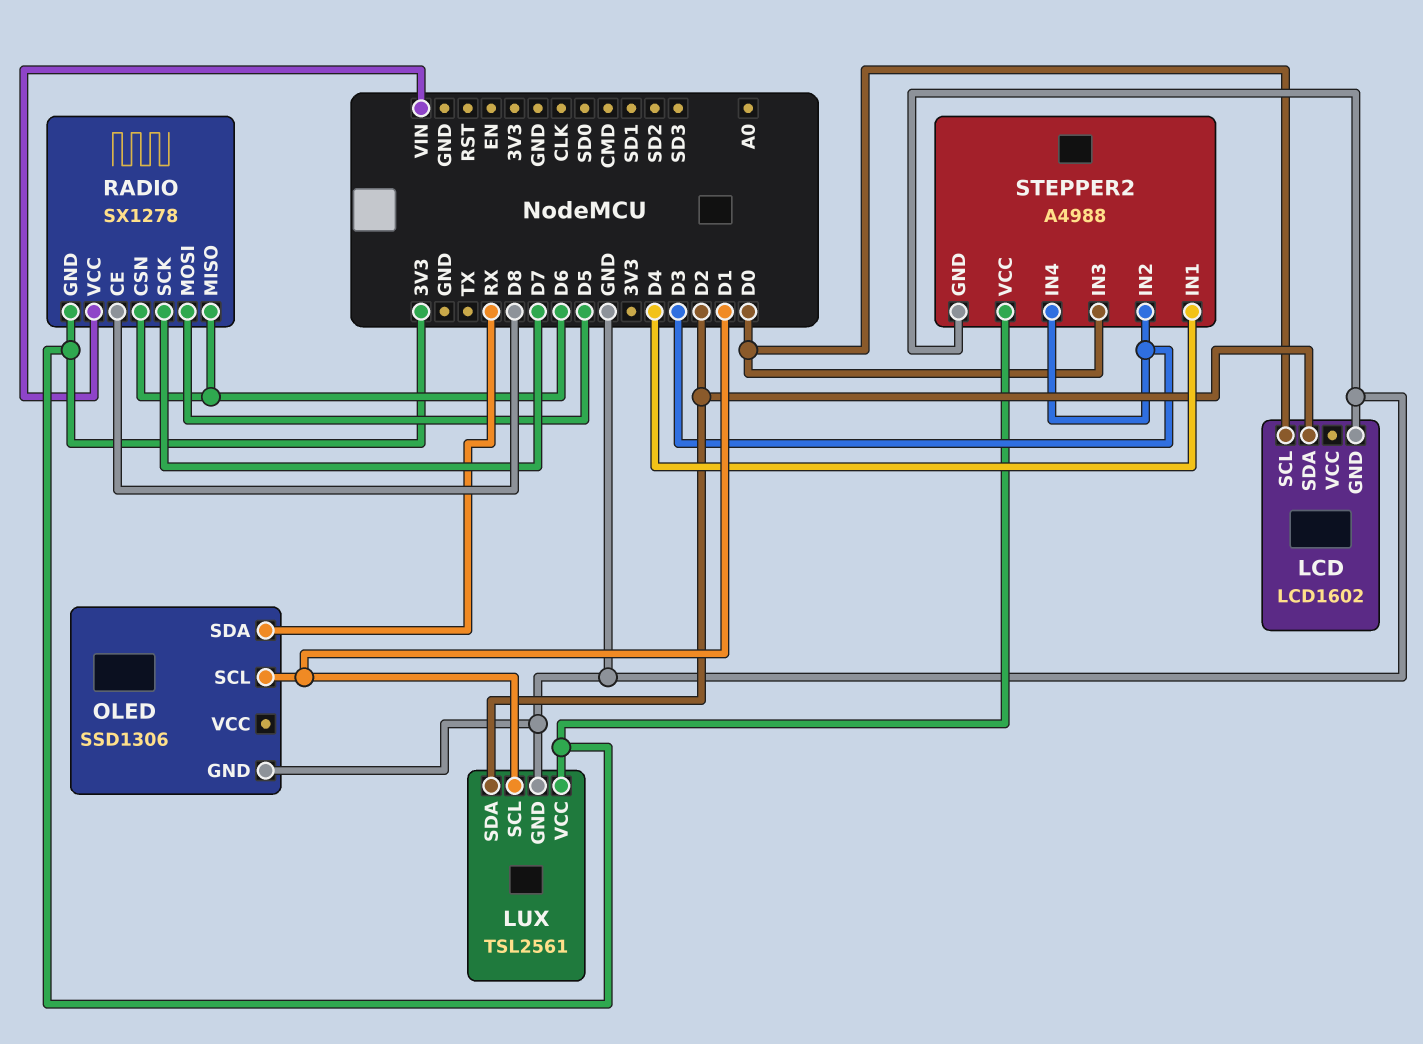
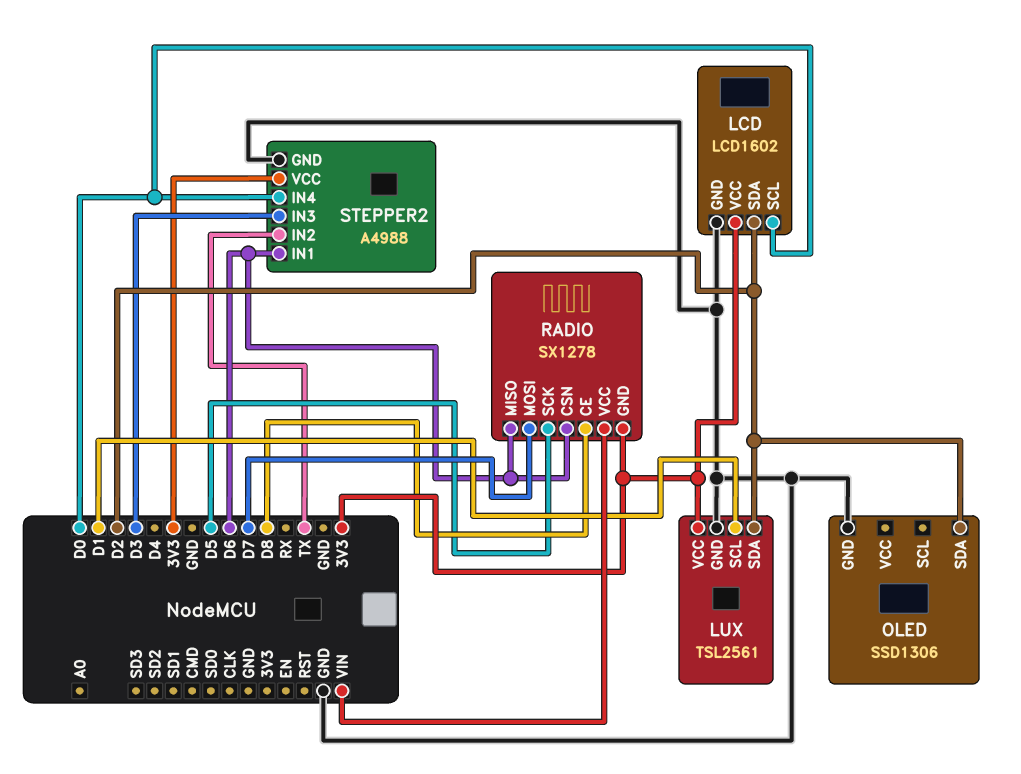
LCD pin VCC: none -> 3V3
OLED pin SCL: D1 -> none
OLED pin SDA: RX -> D2
RADIO pin MOSI: D5 -> D7
RADIO pin SCK: D7 -> D5
STEPPER2 pin IN1: D4 -> D6
STEPPER2 pin IN2: D3 -> TX
STEPPER2 pin IN3: D0 -> D3
STEPPER2 pin IN4: D3 -> D0

